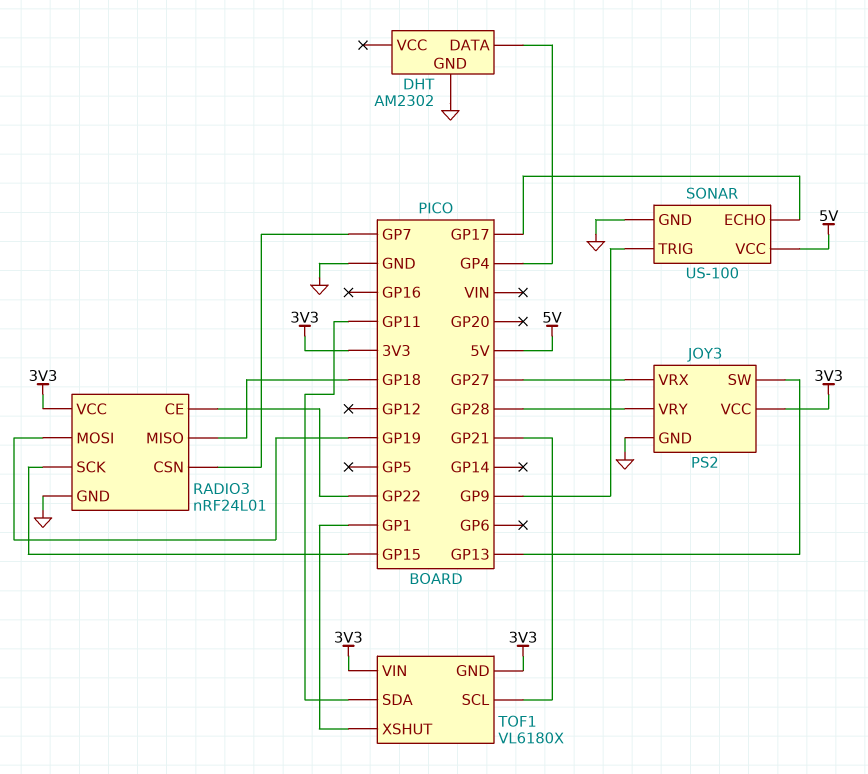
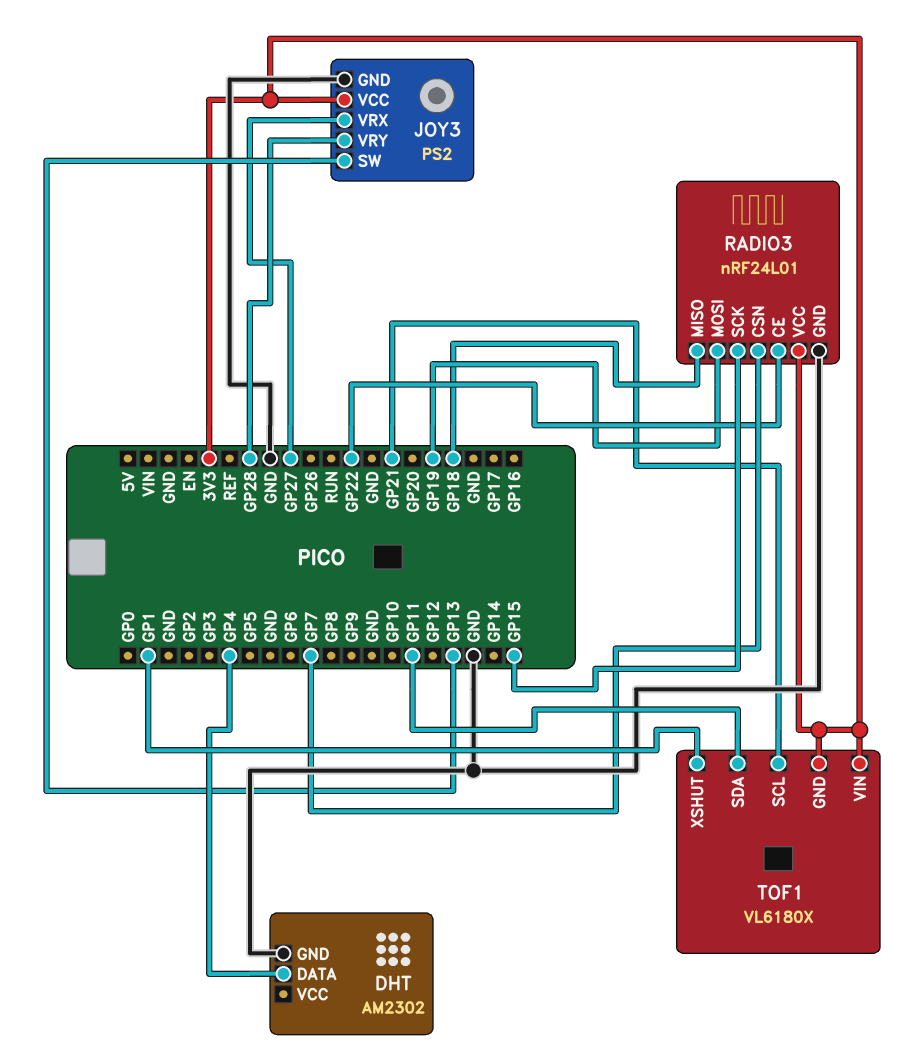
SONAR: US-100 -> none
SONAR pin ECHO: GP17 -> none
SONAR pin GND: GND -> none
SONAR pin TRIG: GP9 -> none
SONAR pin VCC: 5V -> none

